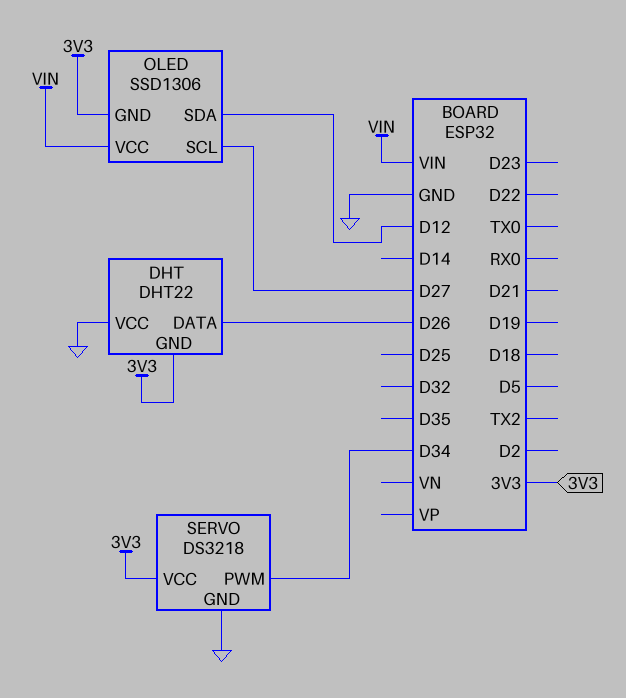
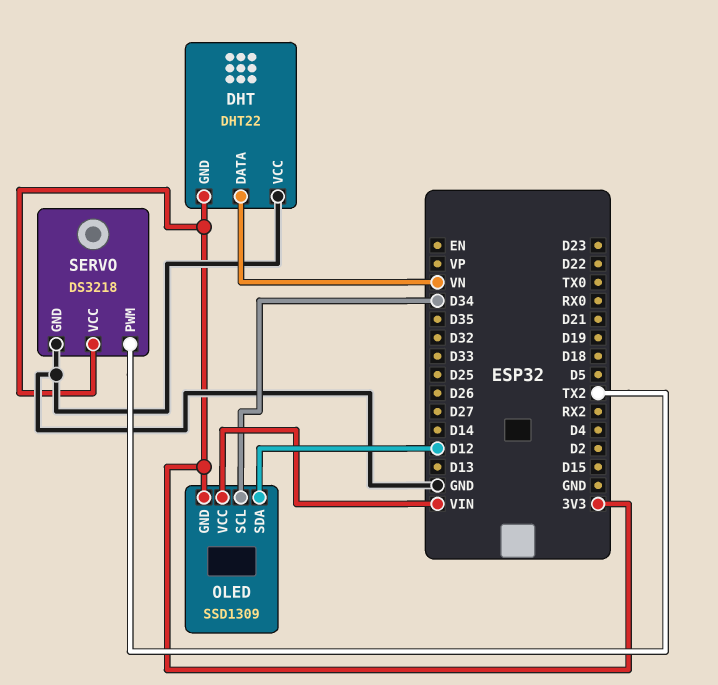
DHT pin DATA: D26 -> VN
OLED: SSD1306 -> SSD1309
OLED pin SCL: D27 -> D34
SERVO pin PWM: D34 -> TX2

